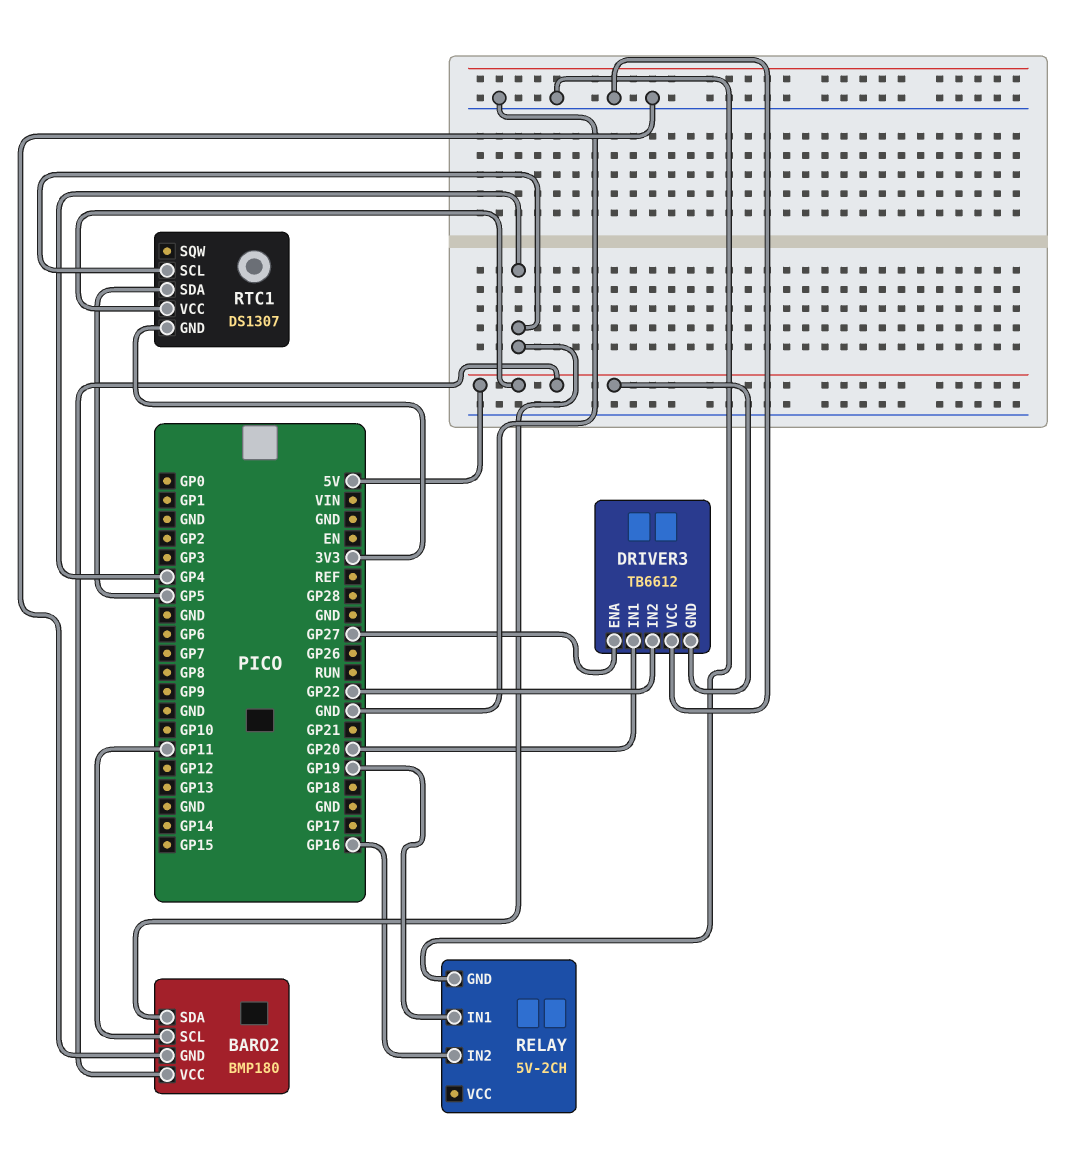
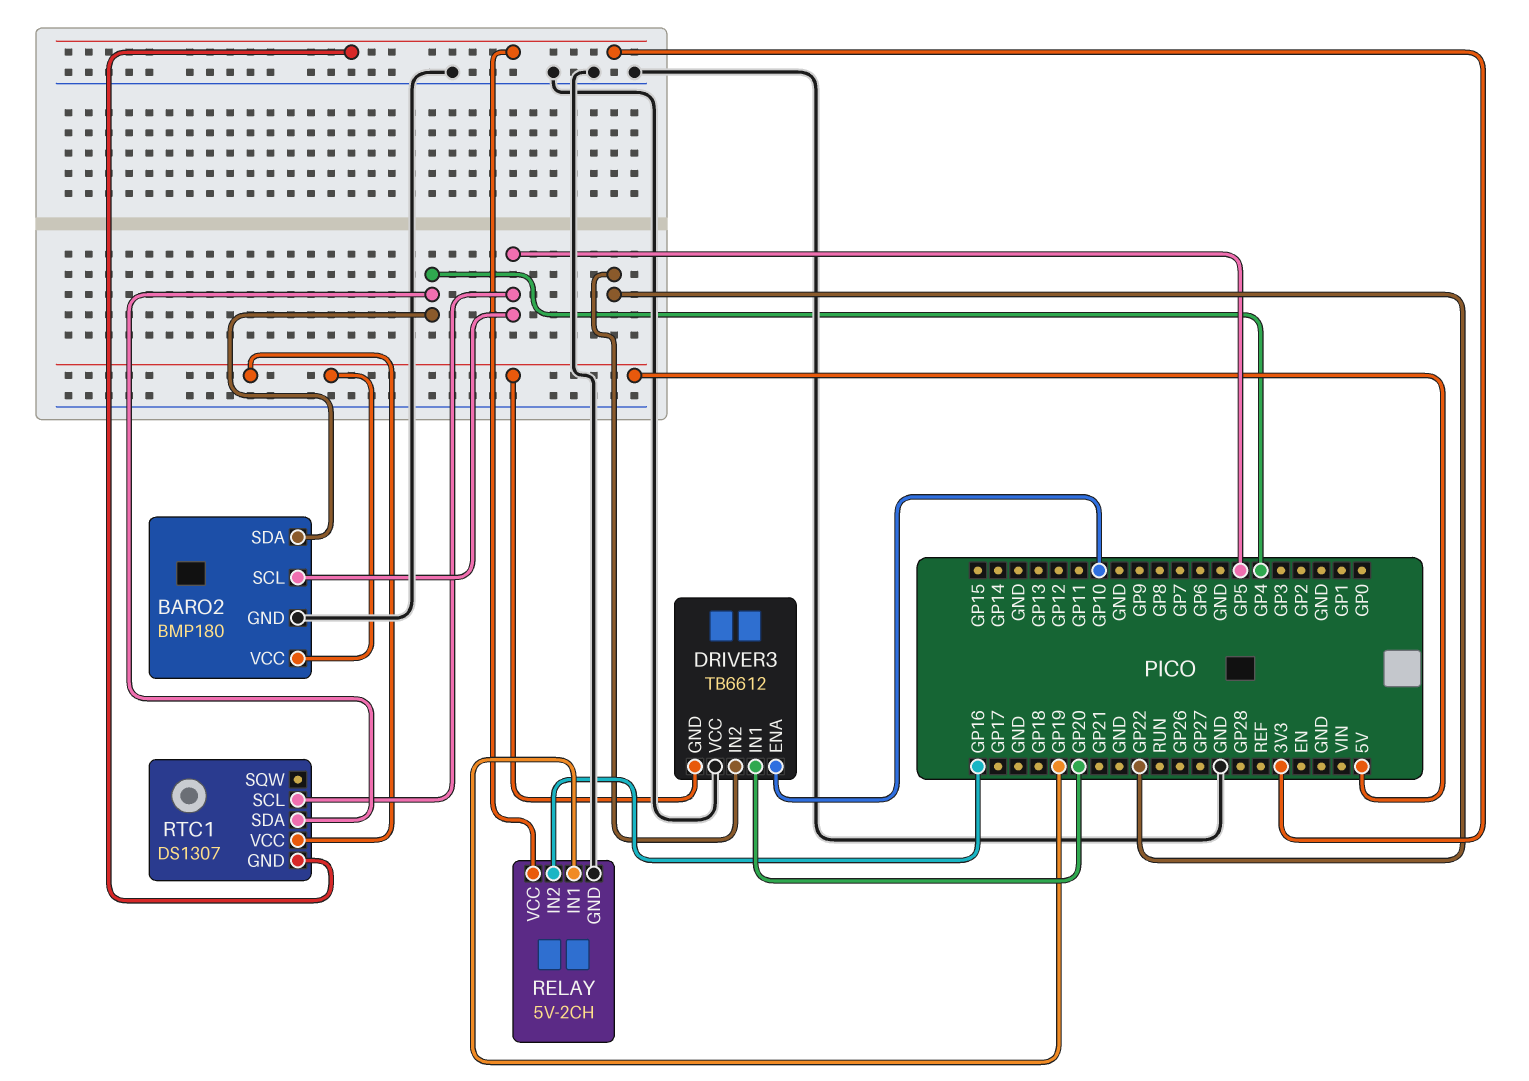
BARO2 pin SCL: GP11 -> GP5
DRIVER3 pin ENA: GP27 -> GP10
RELAY pin VCC: none -> 3V3
RTC1 pin SCL: GP4 -> GP5
RTC1 pin SDA: GP5 -> GP4

